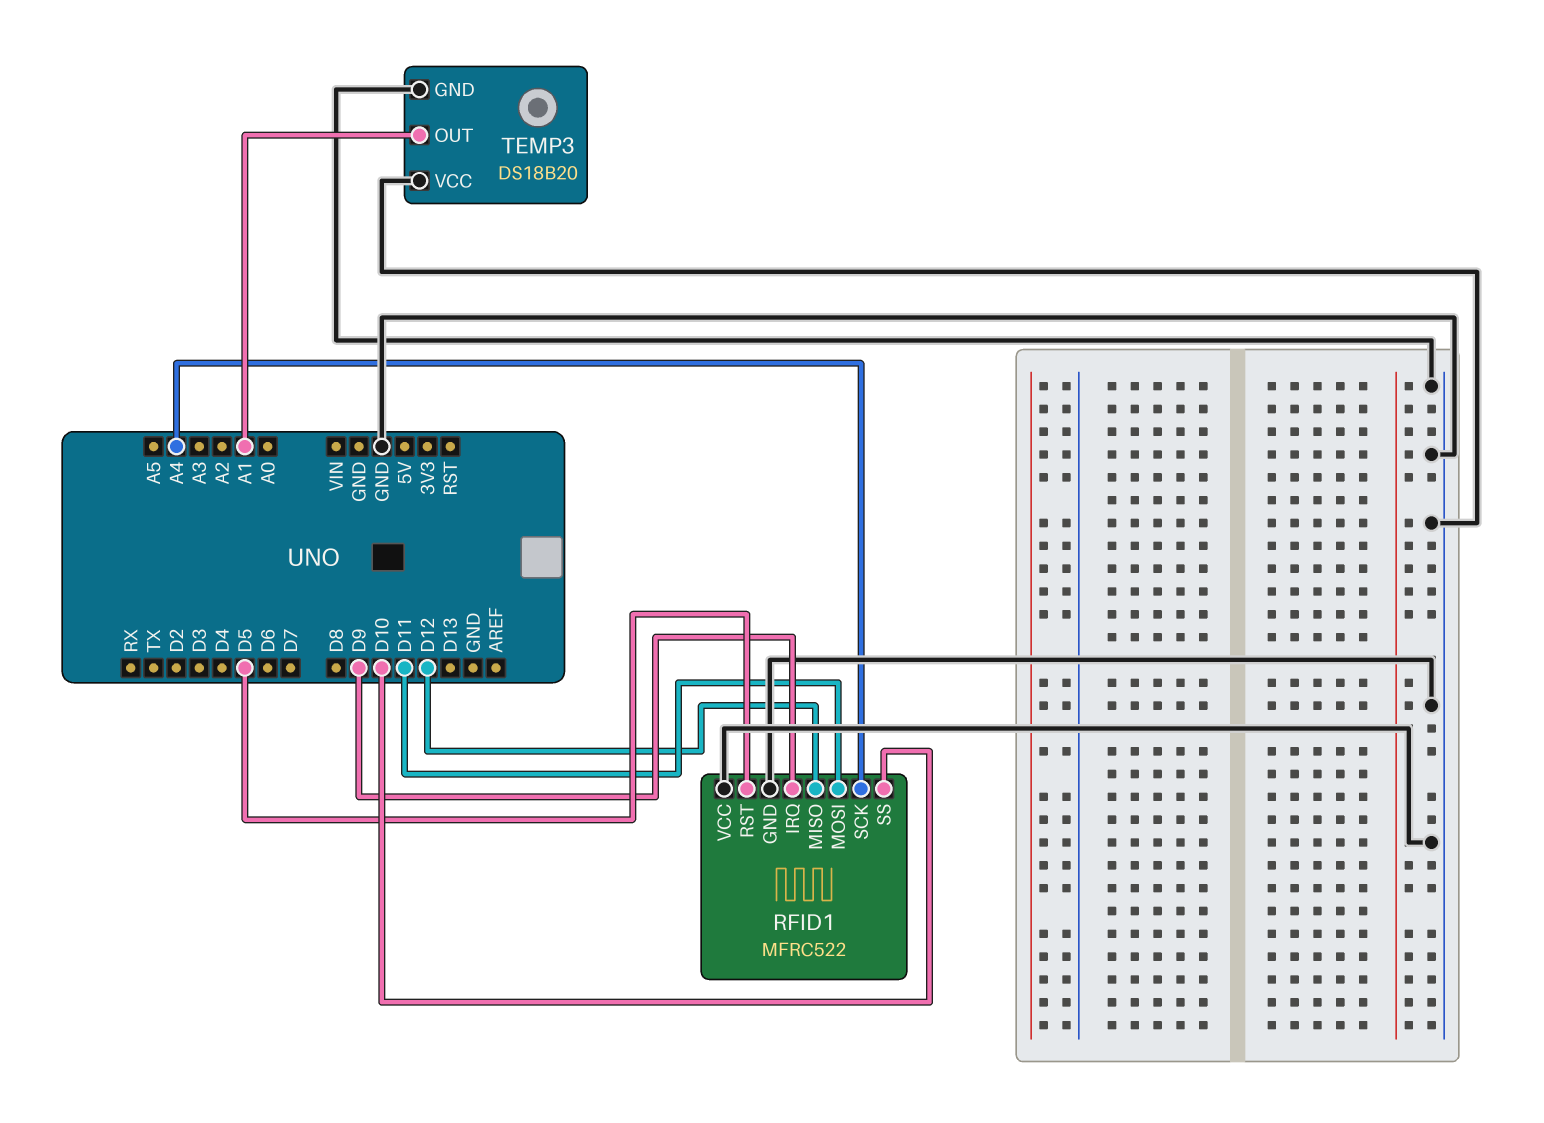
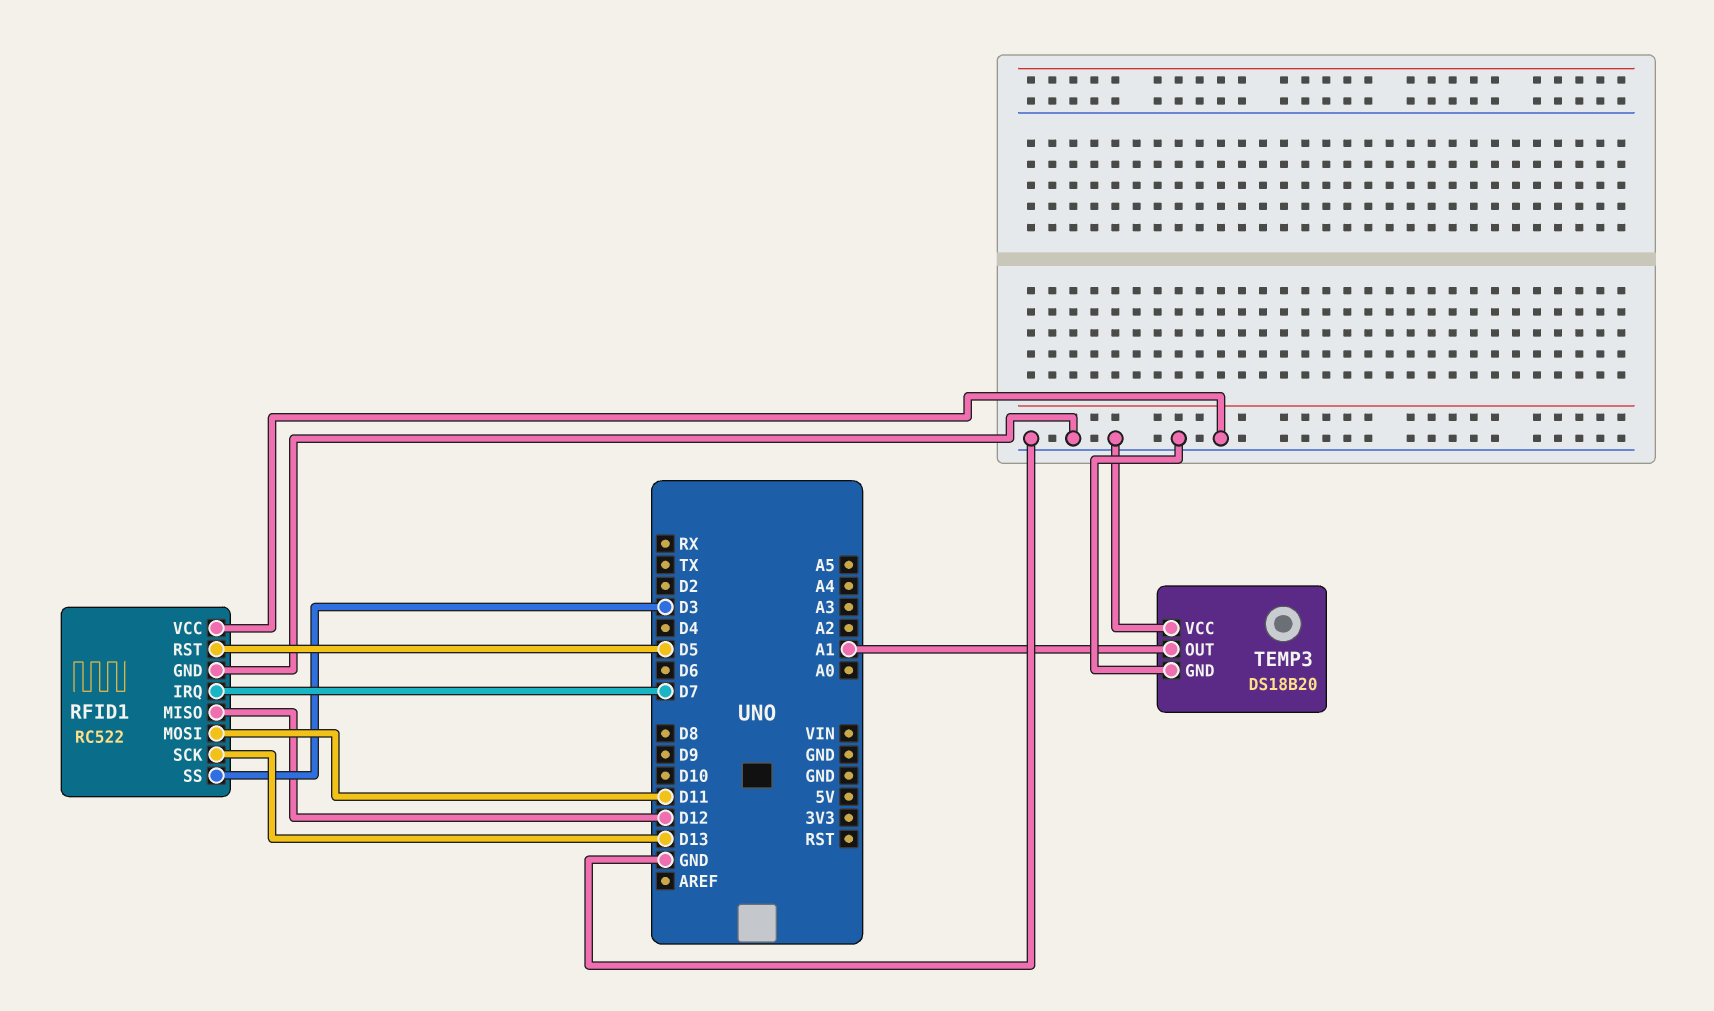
RFID1: MFRC522 -> RC522
RFID1 pin IRQ: D9 -> D7
RFID1 pin SCK: A4 -> D13
RFID1 pin SS: D10 -> D3

